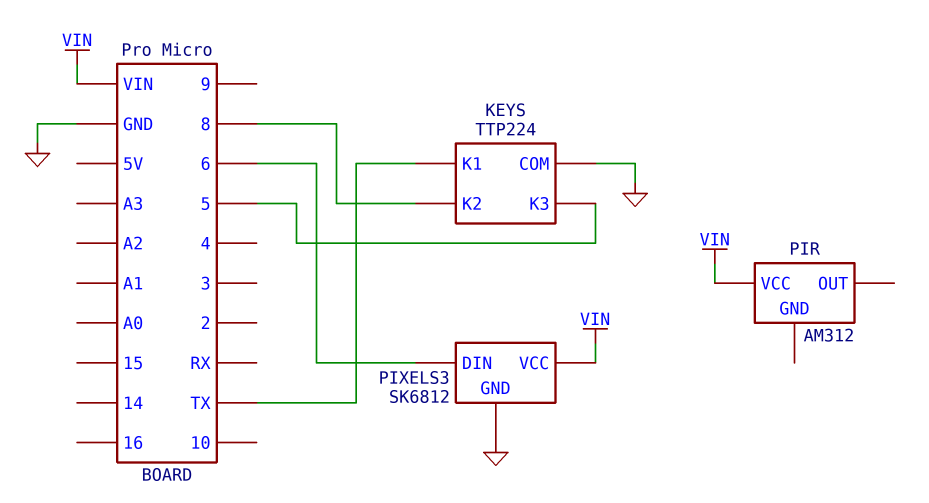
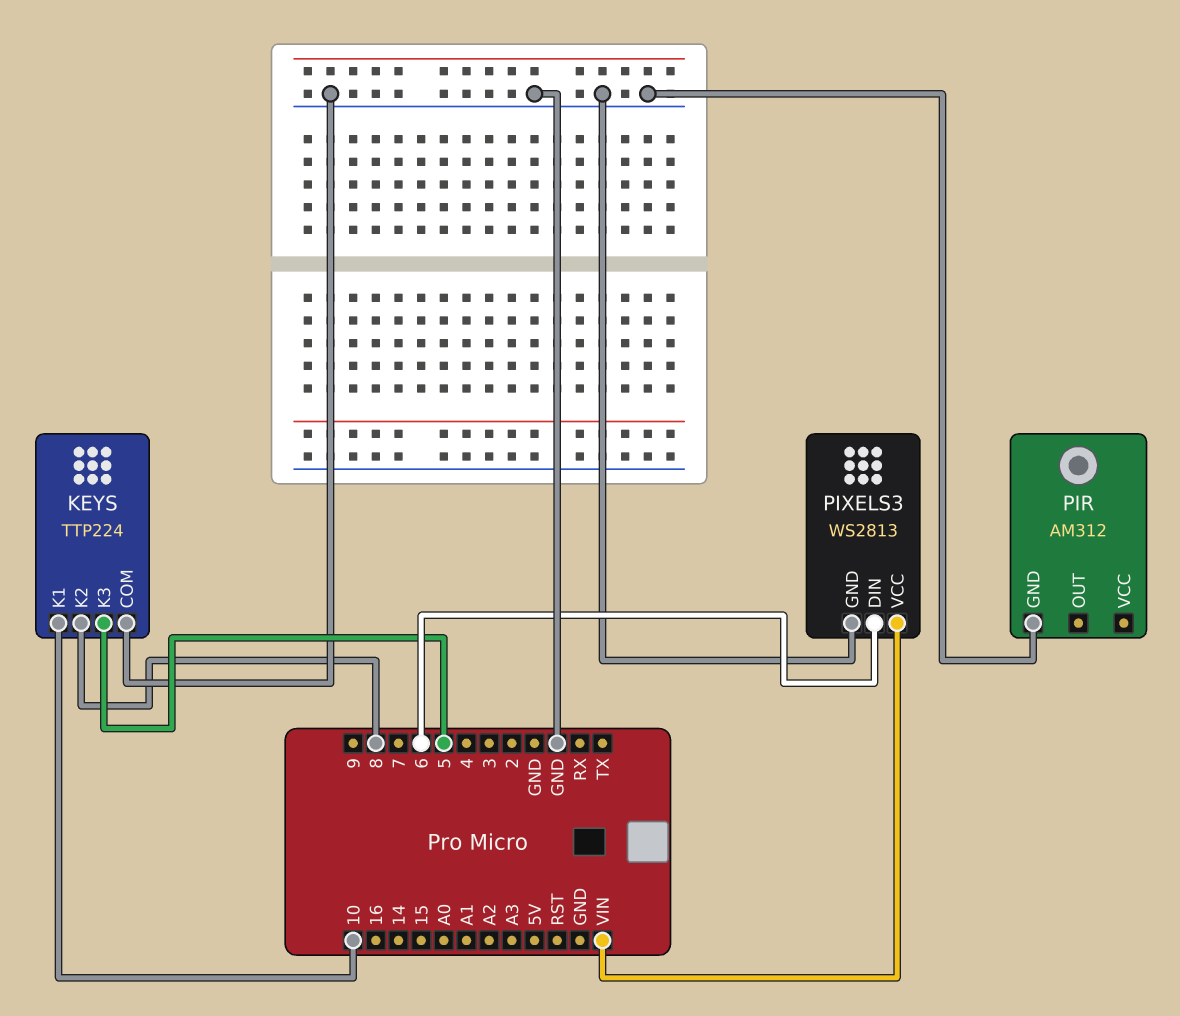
KEYS pin K1: TX -> 10
PIR pin GND: none -> GND
PIR pin VCC: VIN -> none
PIXELS3: SK6812 -> WS2813

